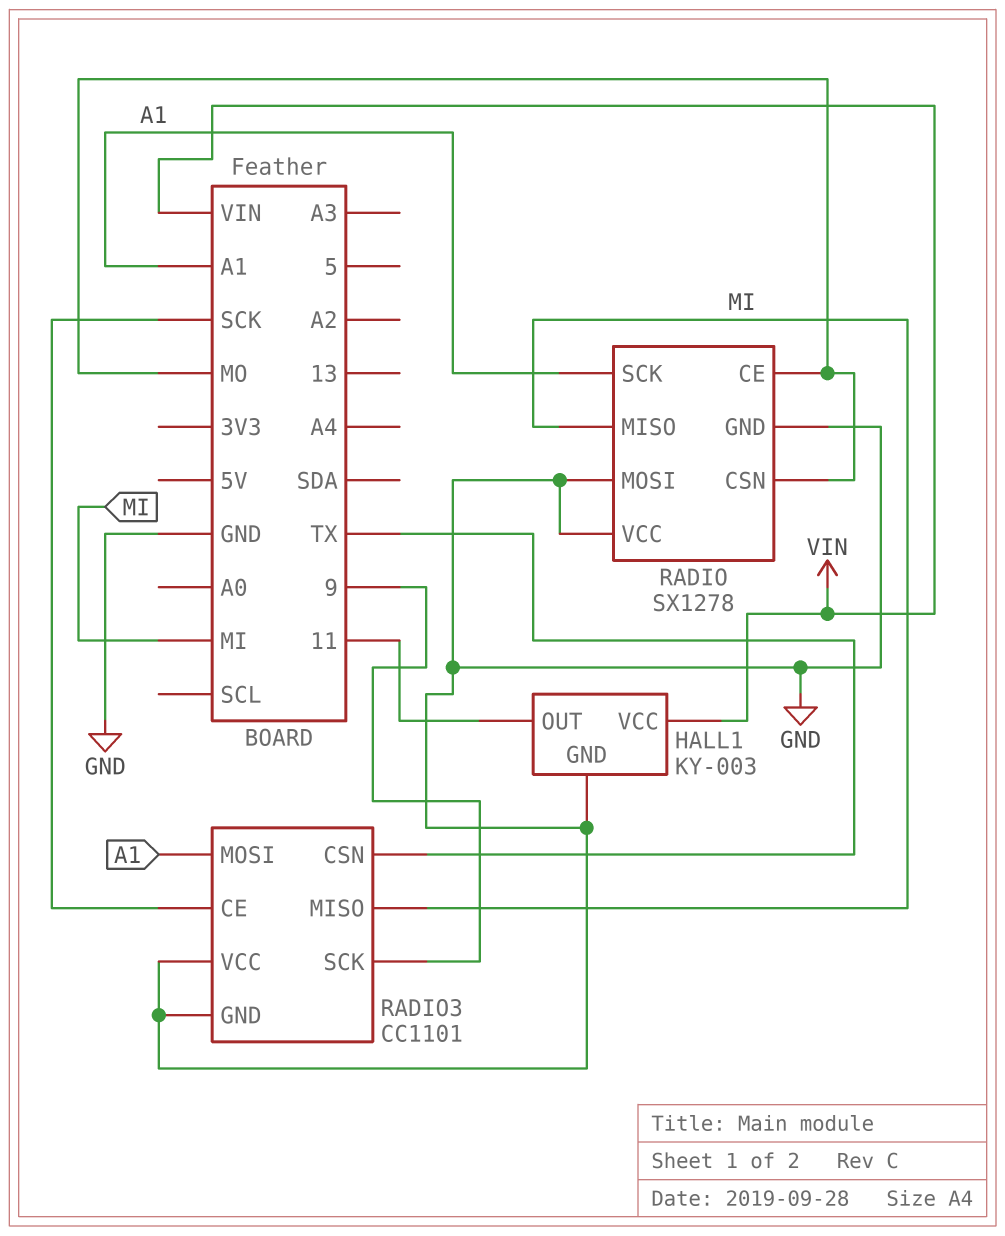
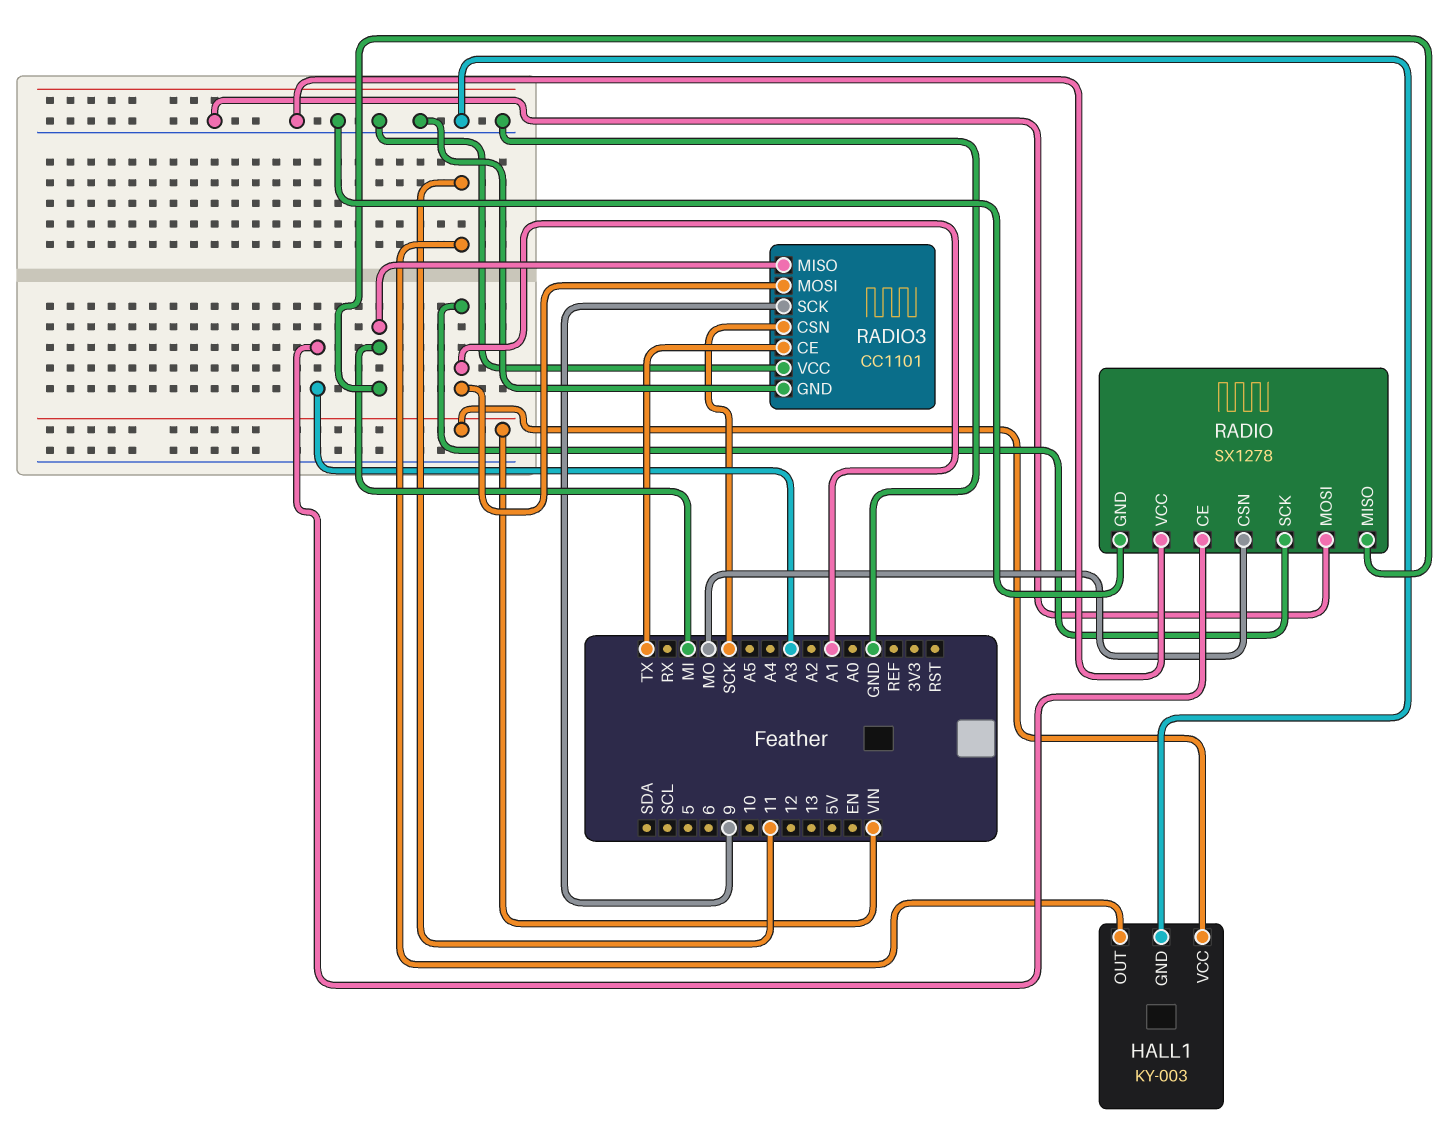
RADIO pin CE: MO -> A3
RADIO3 pin CE: SCK -> TX
RADIO3 pin CSN: TX -> SCK

